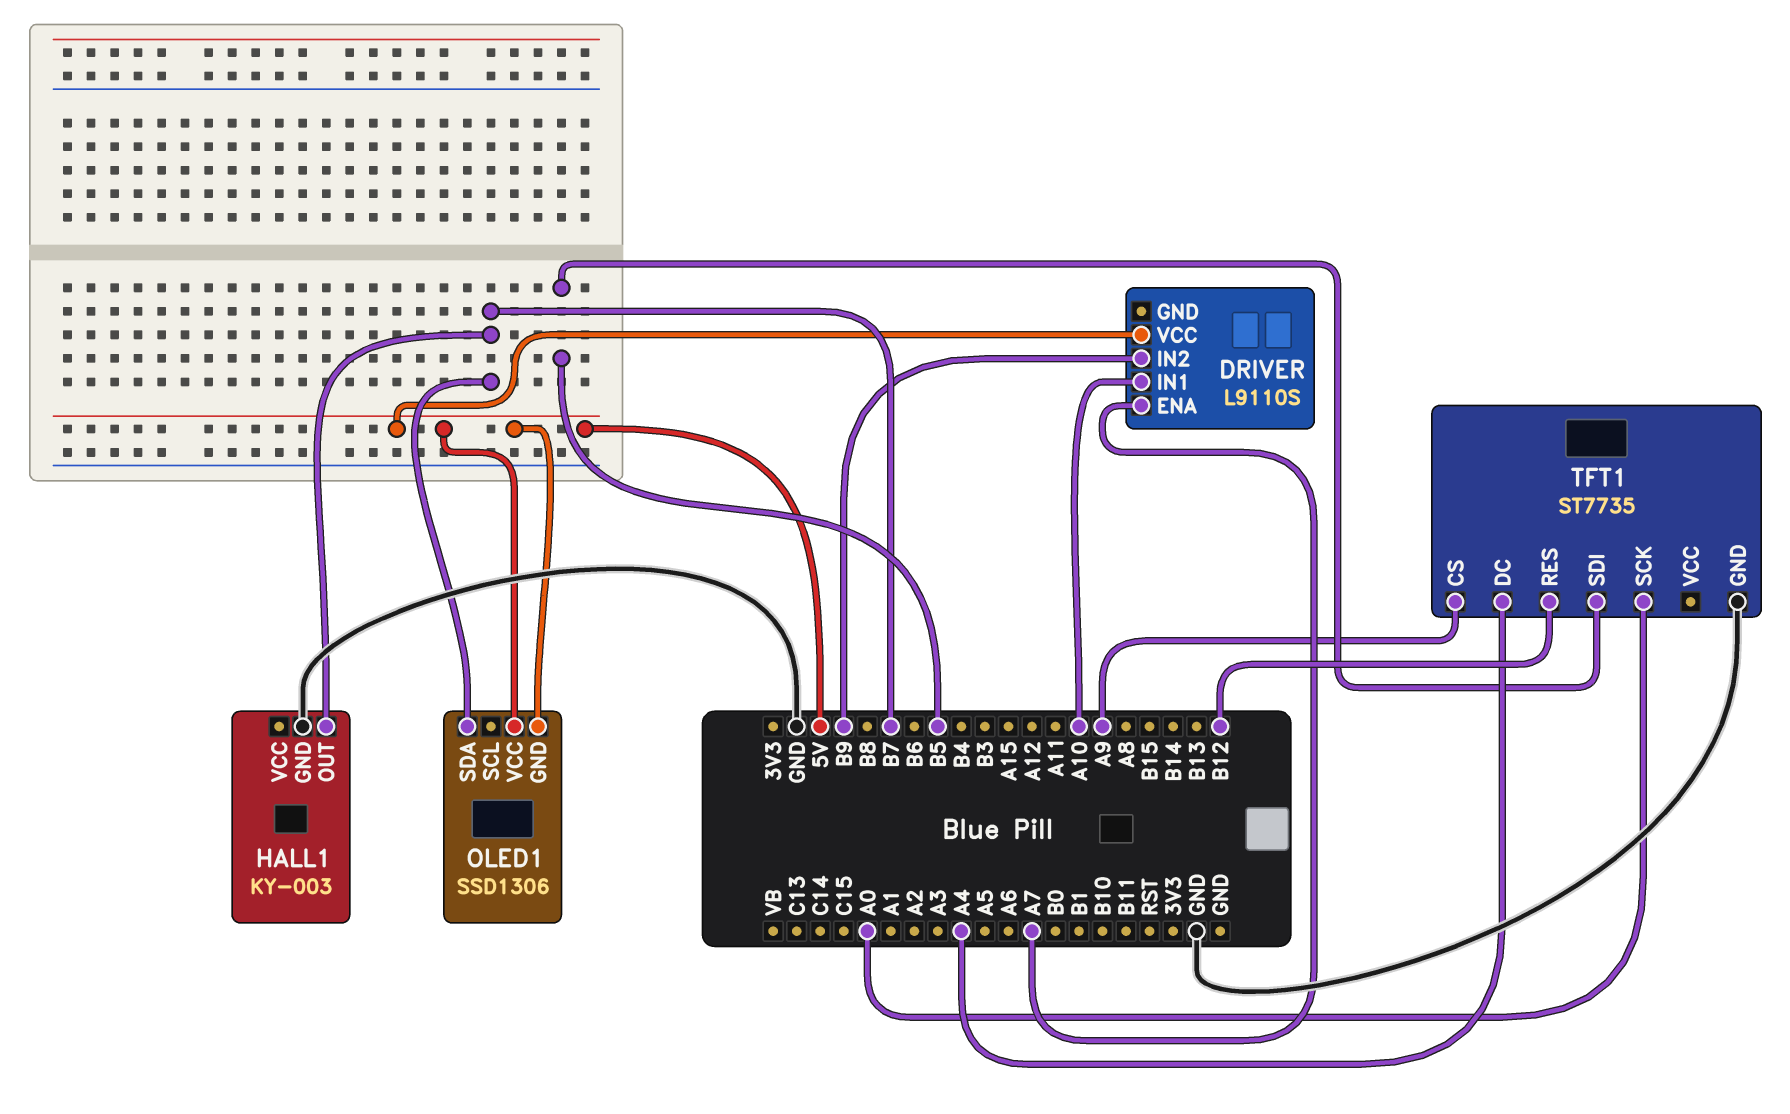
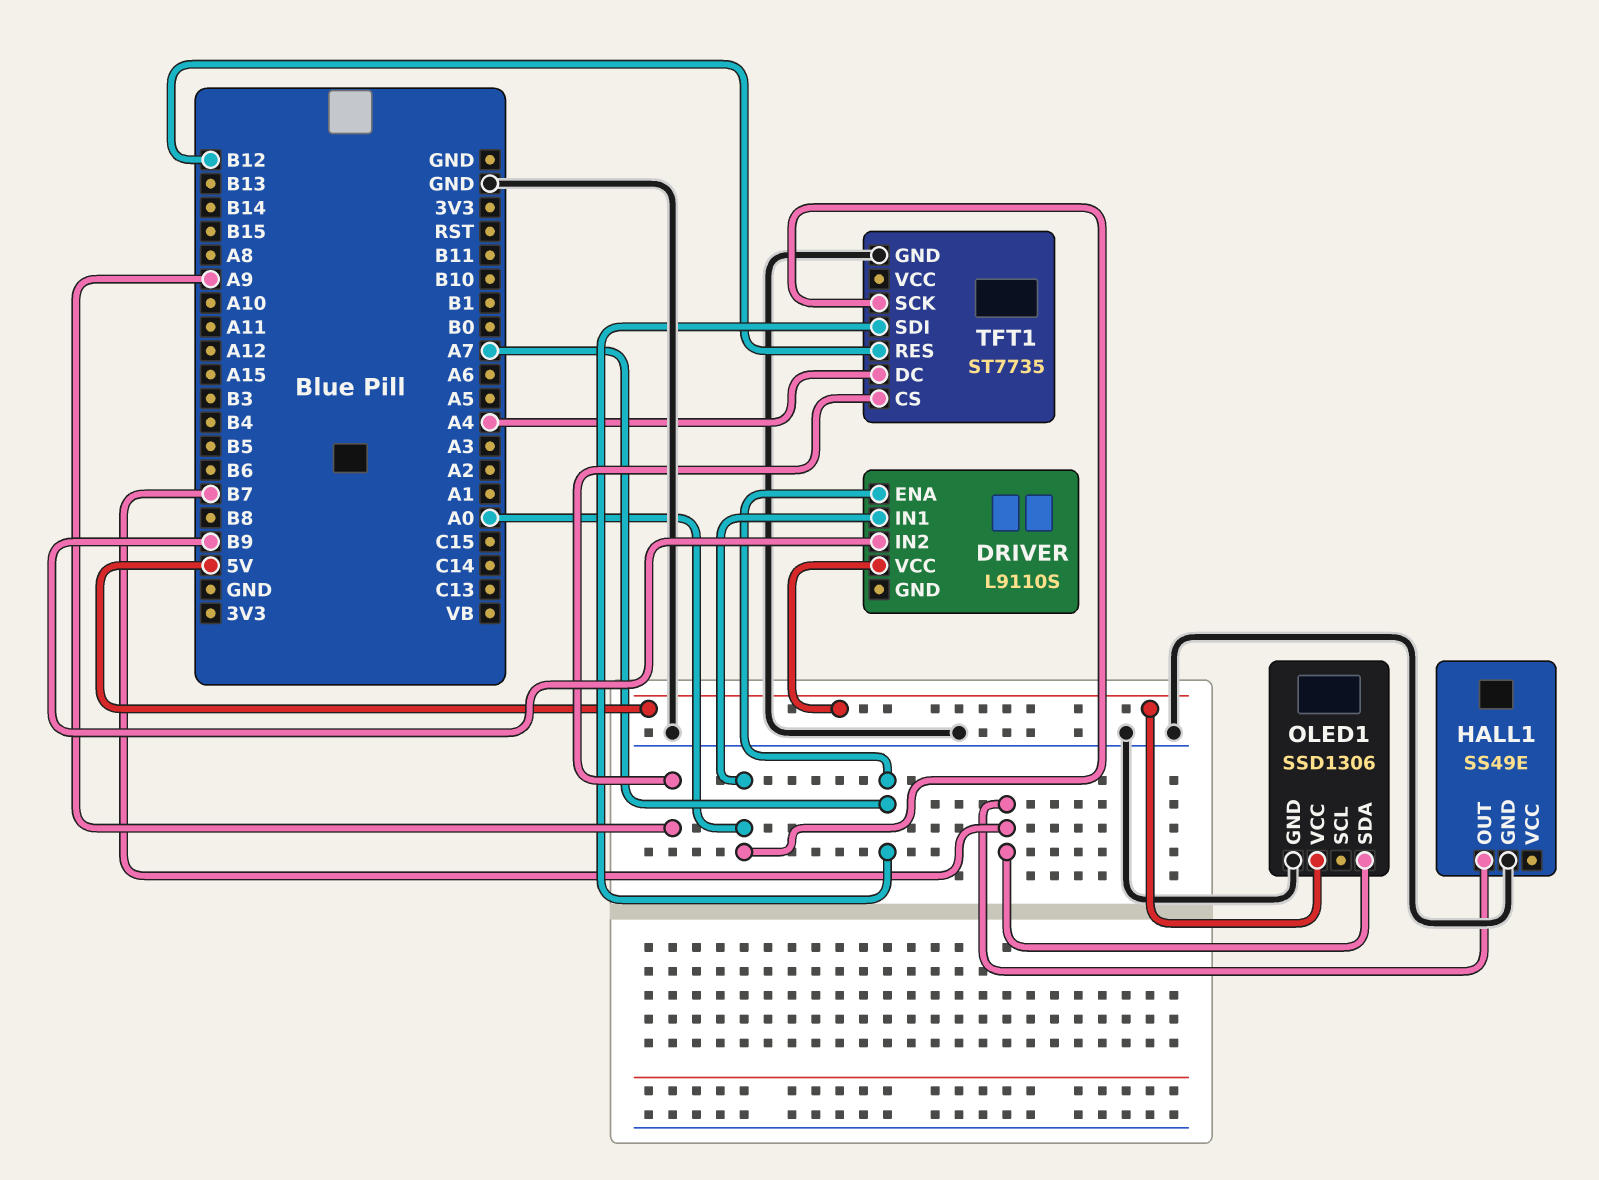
DRIVER pin IN1: A10 -> A0
HALL1: KY-003 -> SS49E
OLED1 pin GND: 5V -> GND
TFT1 pin SDI: B5 -> A7

